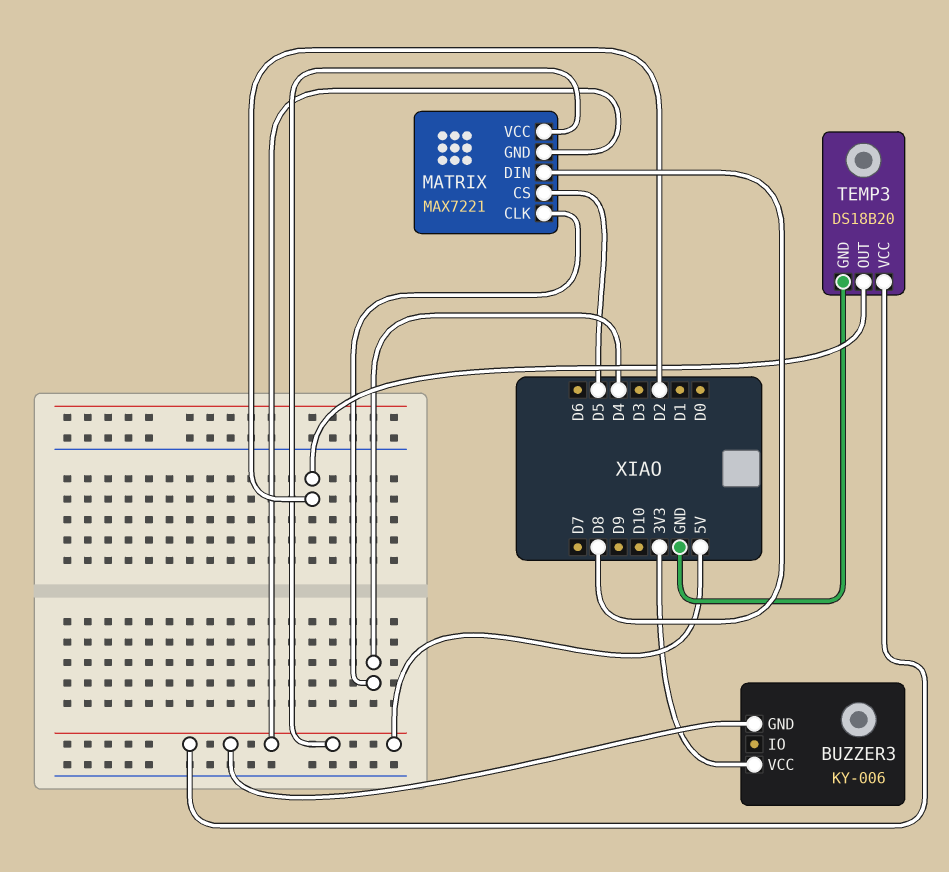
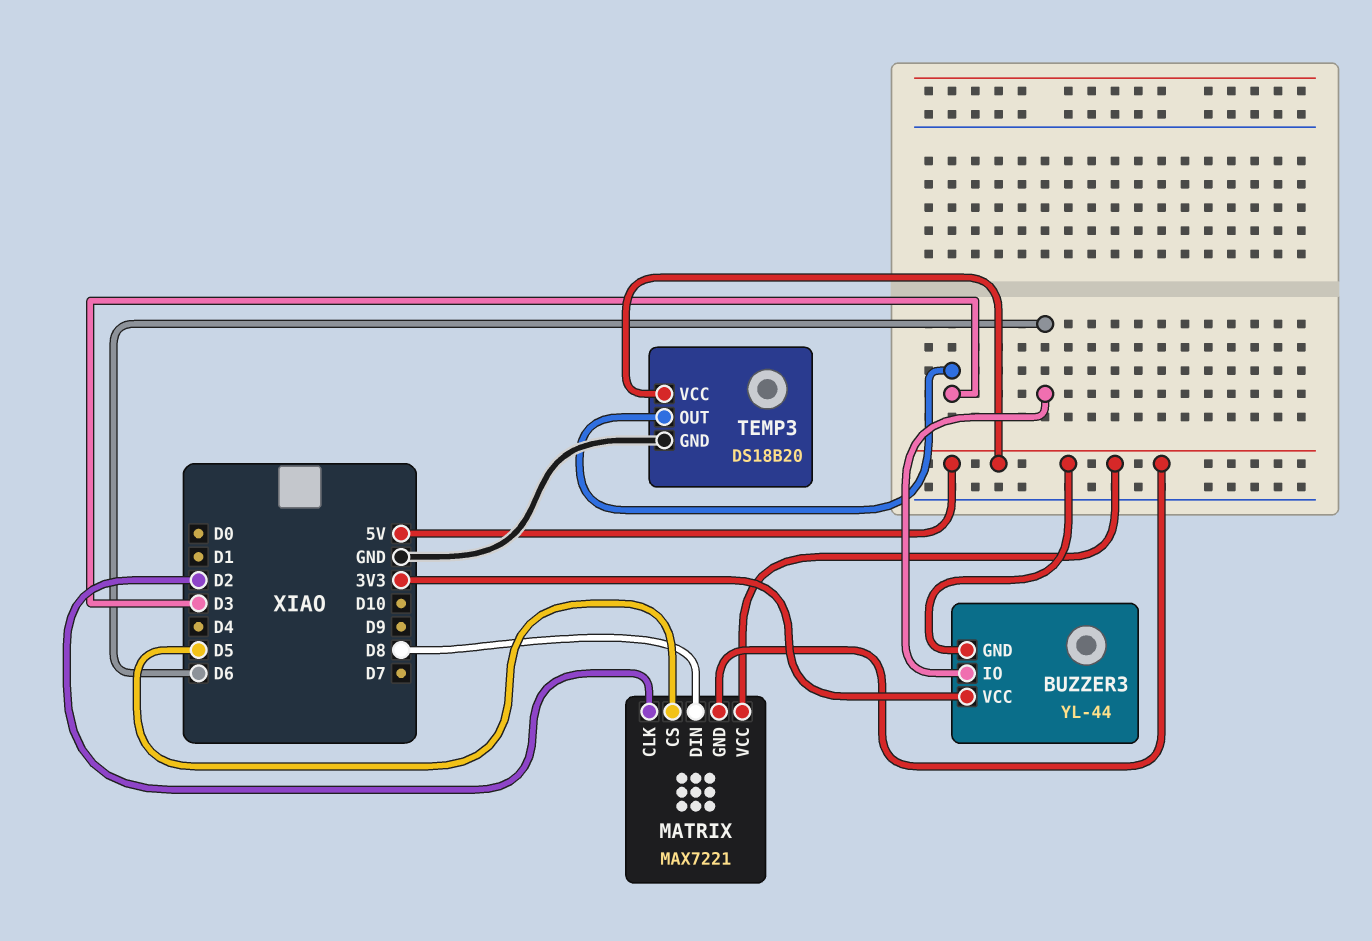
BUZZER3: KY-006 -> YL-44
BUZZER3 pin IO: none -> D6
MATRIX pin CLK: D4 -> D2
TEMP3 pin OUT: D2 -> D3

